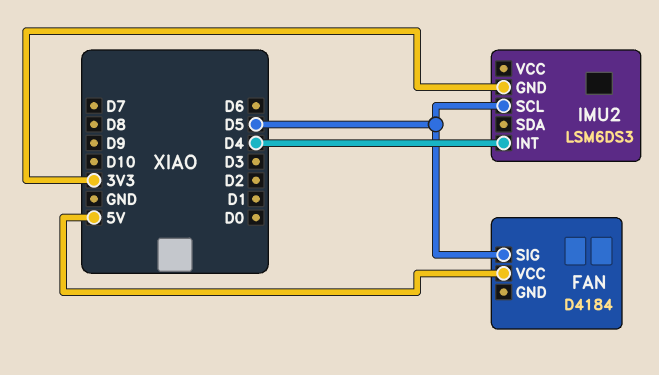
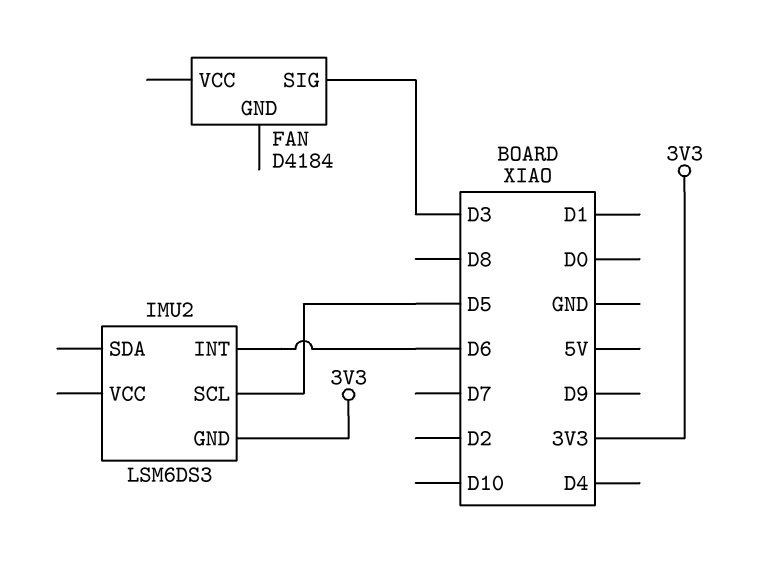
FAN pin SIG: D5 -> D3
FAN pin VCC: 5V -> none
IMU2 pin INT: D4 -> D6

